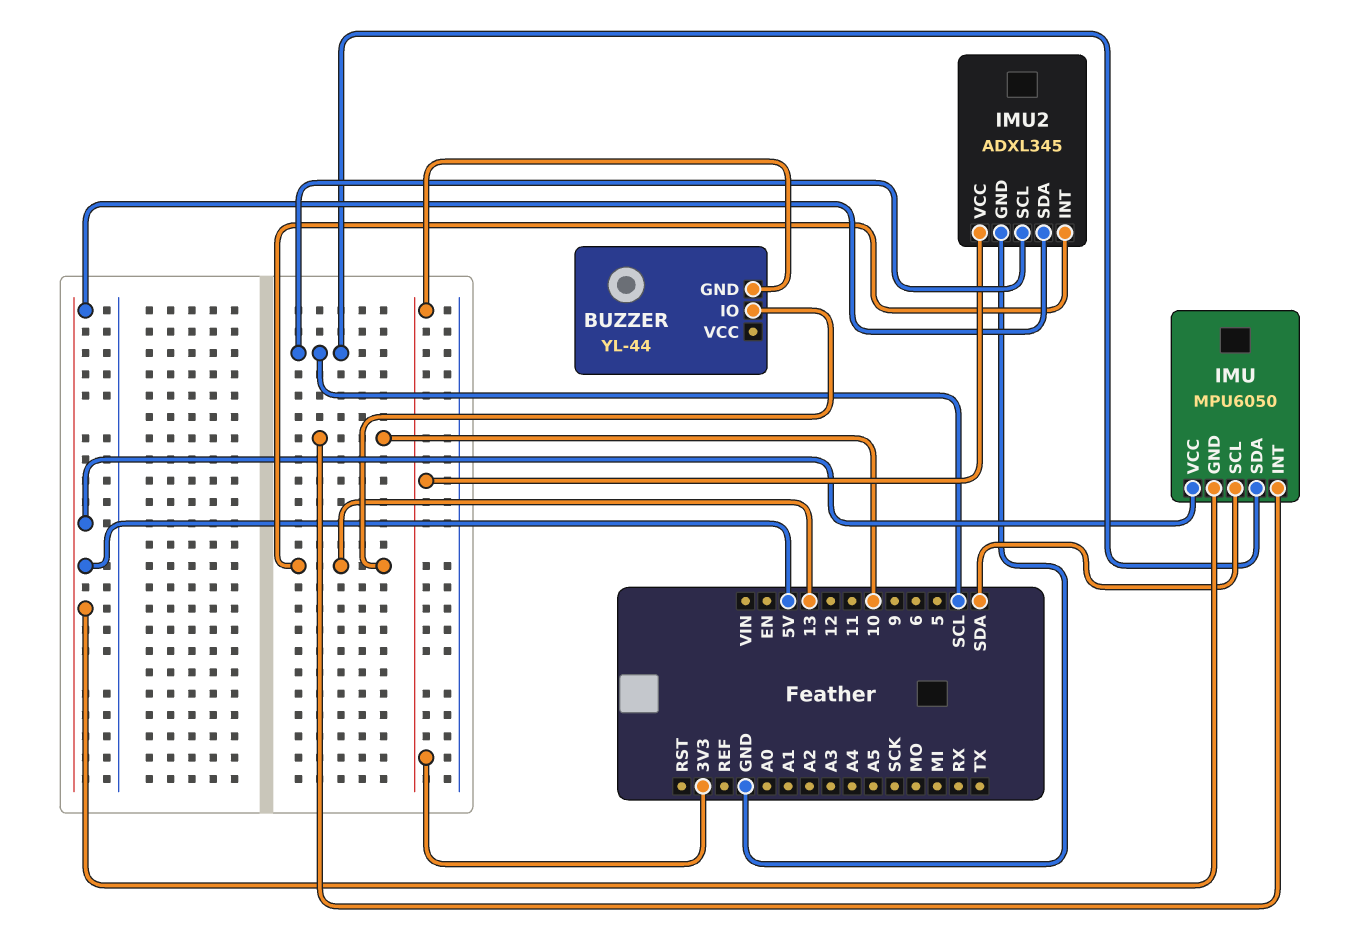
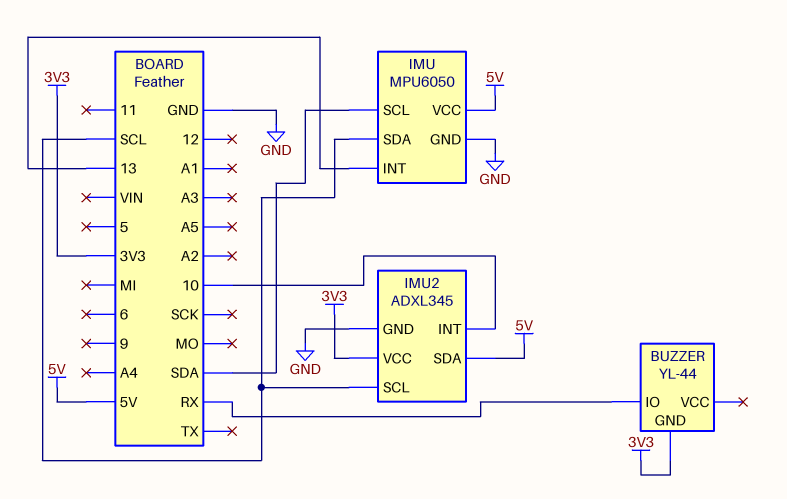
BUZZER pin IO: 13 -> RX
IMU pin GND: 5V -> GND
IMU pin INT: 10 -> 13
IMU2 pin INT: 13 -> 10

